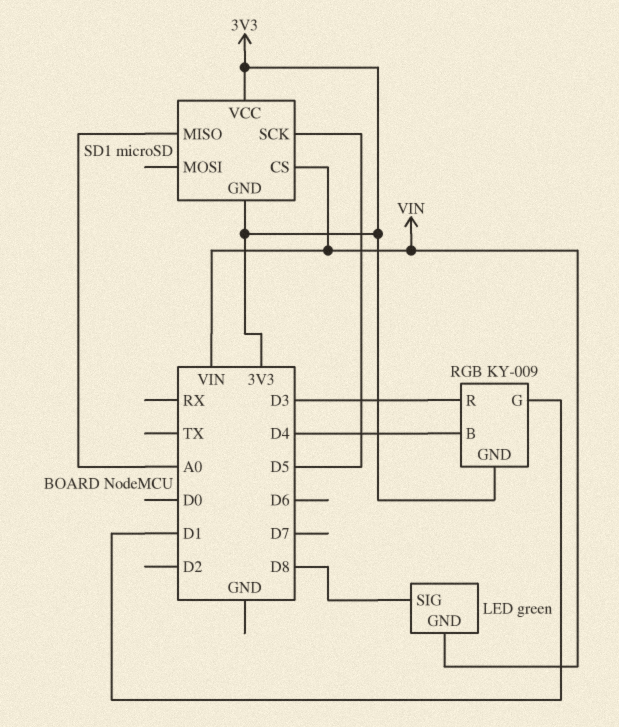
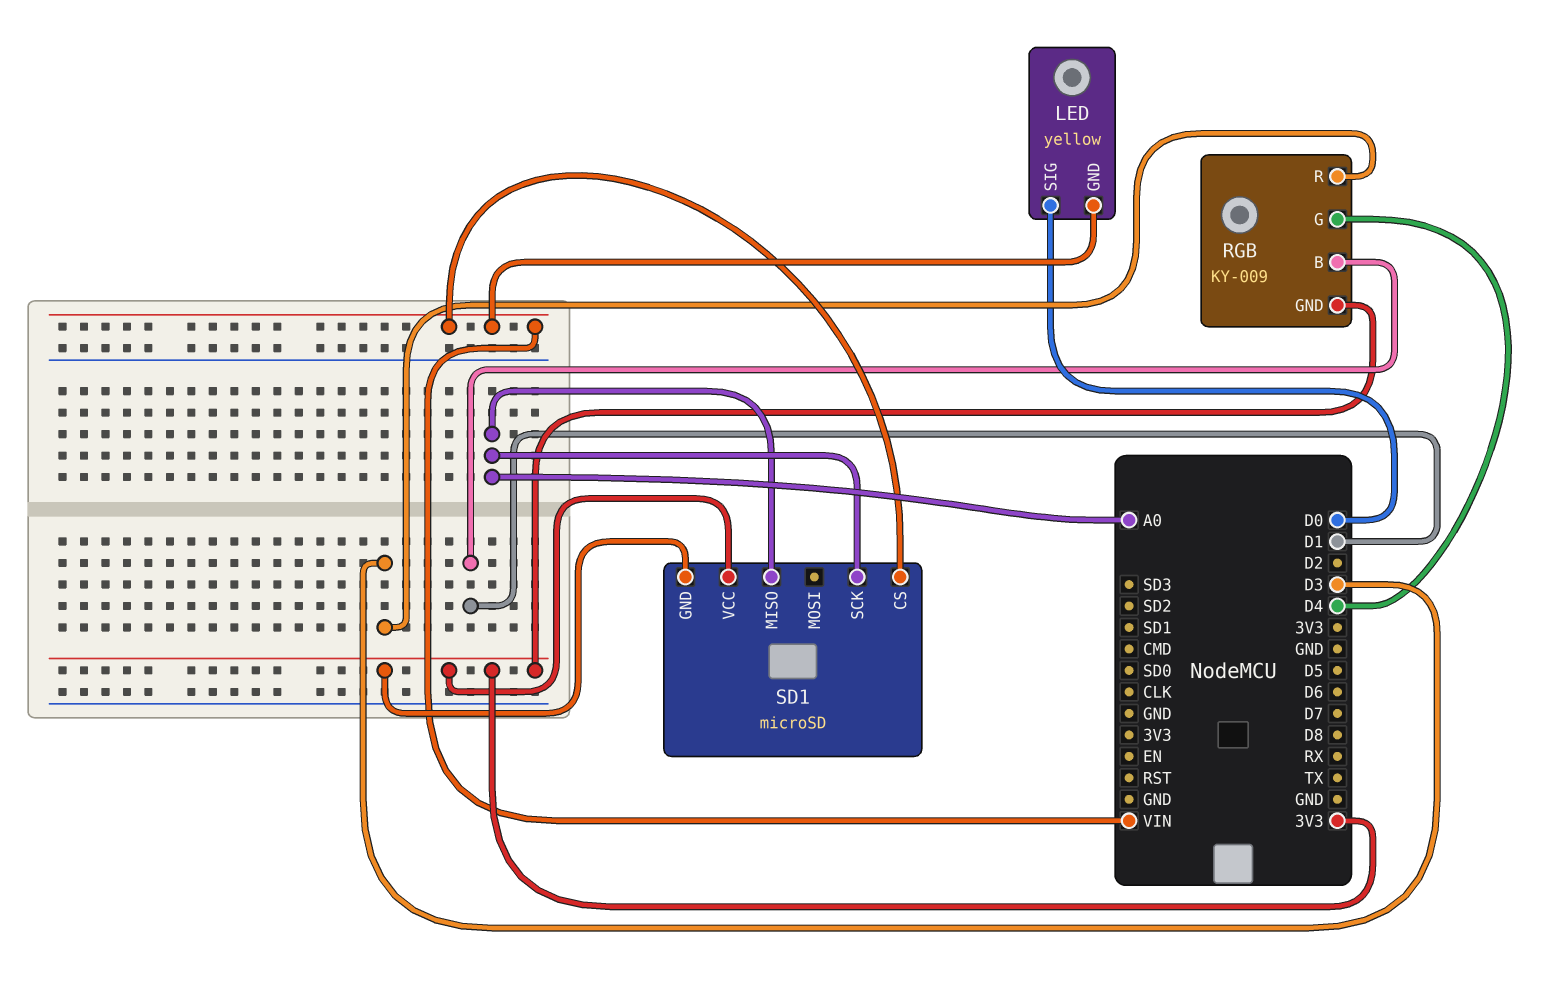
LED: green -> yellow
LED pin SIG: D8 -> D0
RGB pin B: D4 -> D1
RGB pin G: D1 -> D4
SD1 pin SCK: D5 -> A0

